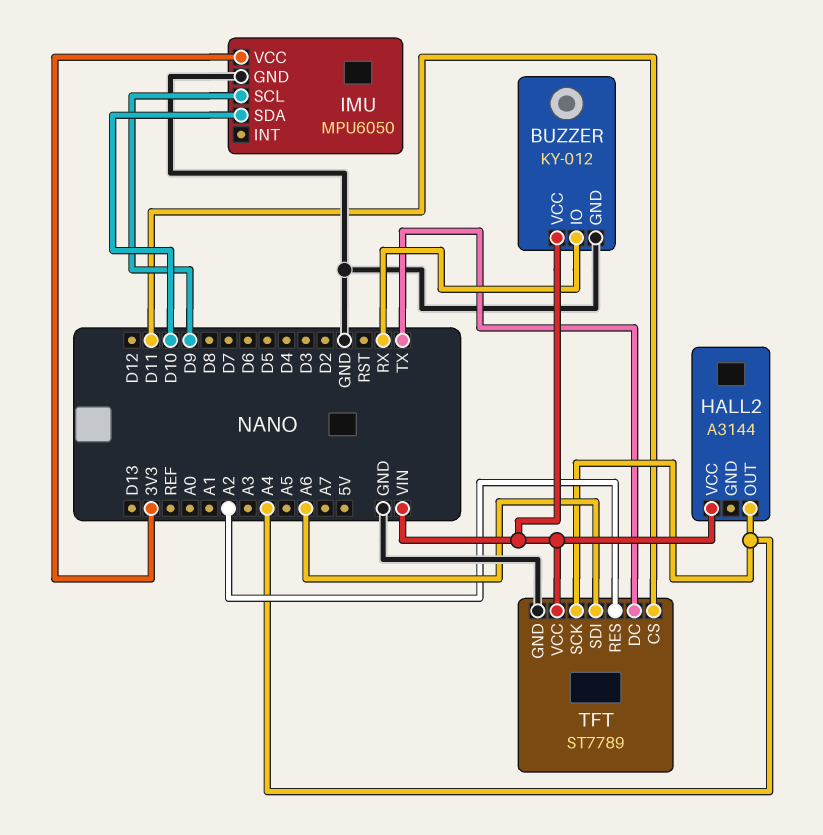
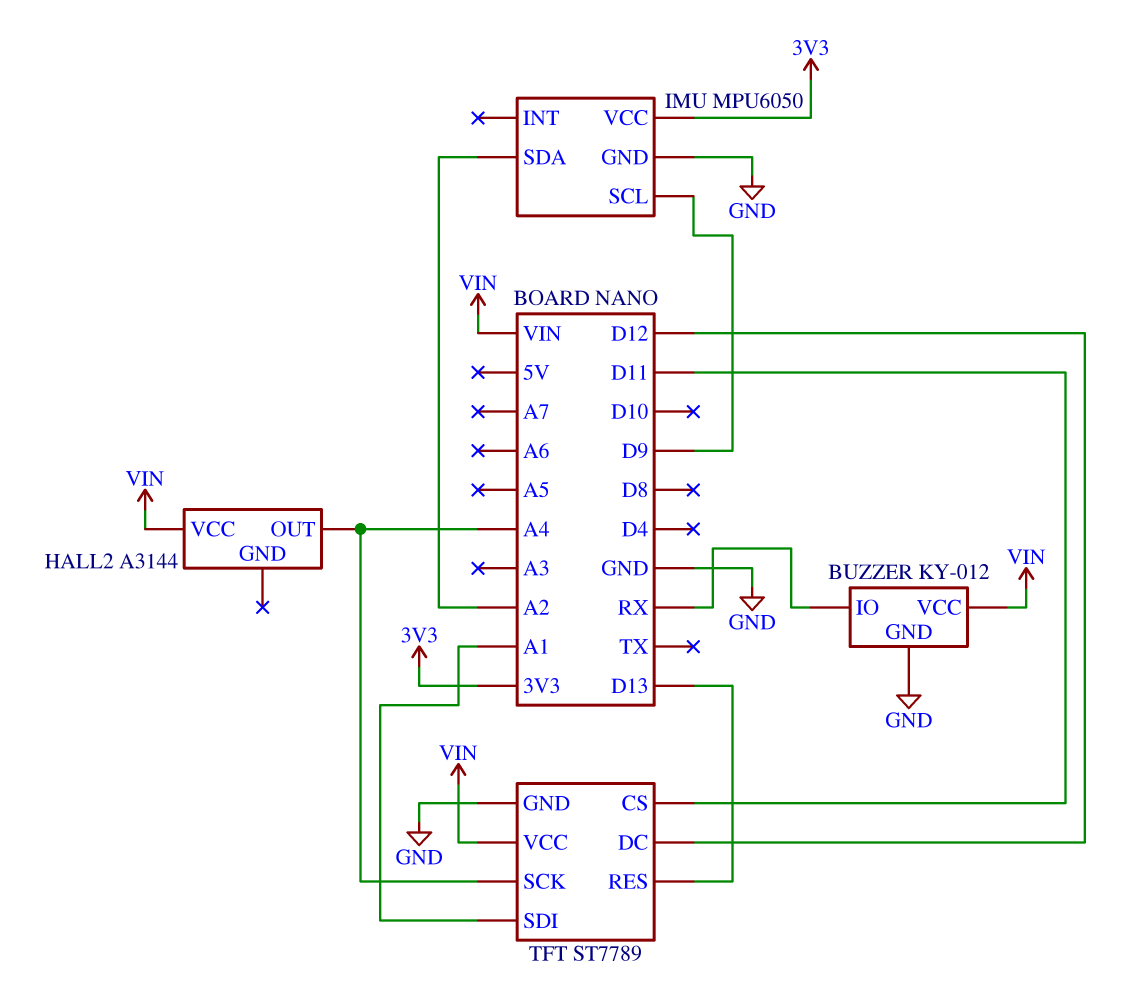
IMU pin SDA: D10 -> A2
TFT pin DC: TX -> D12
TFT pin RES: A2 -> D13
TFT pin SDI: A6 -> A1

